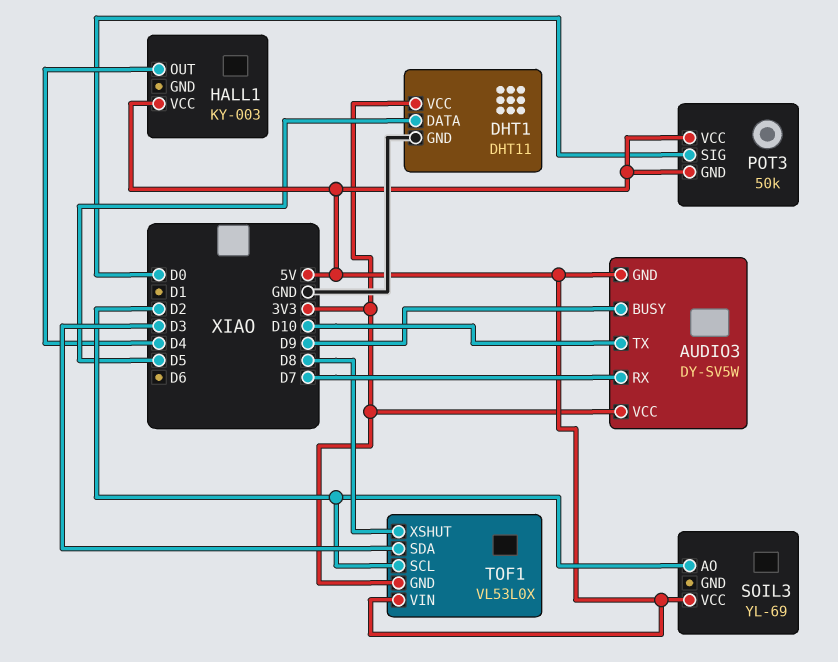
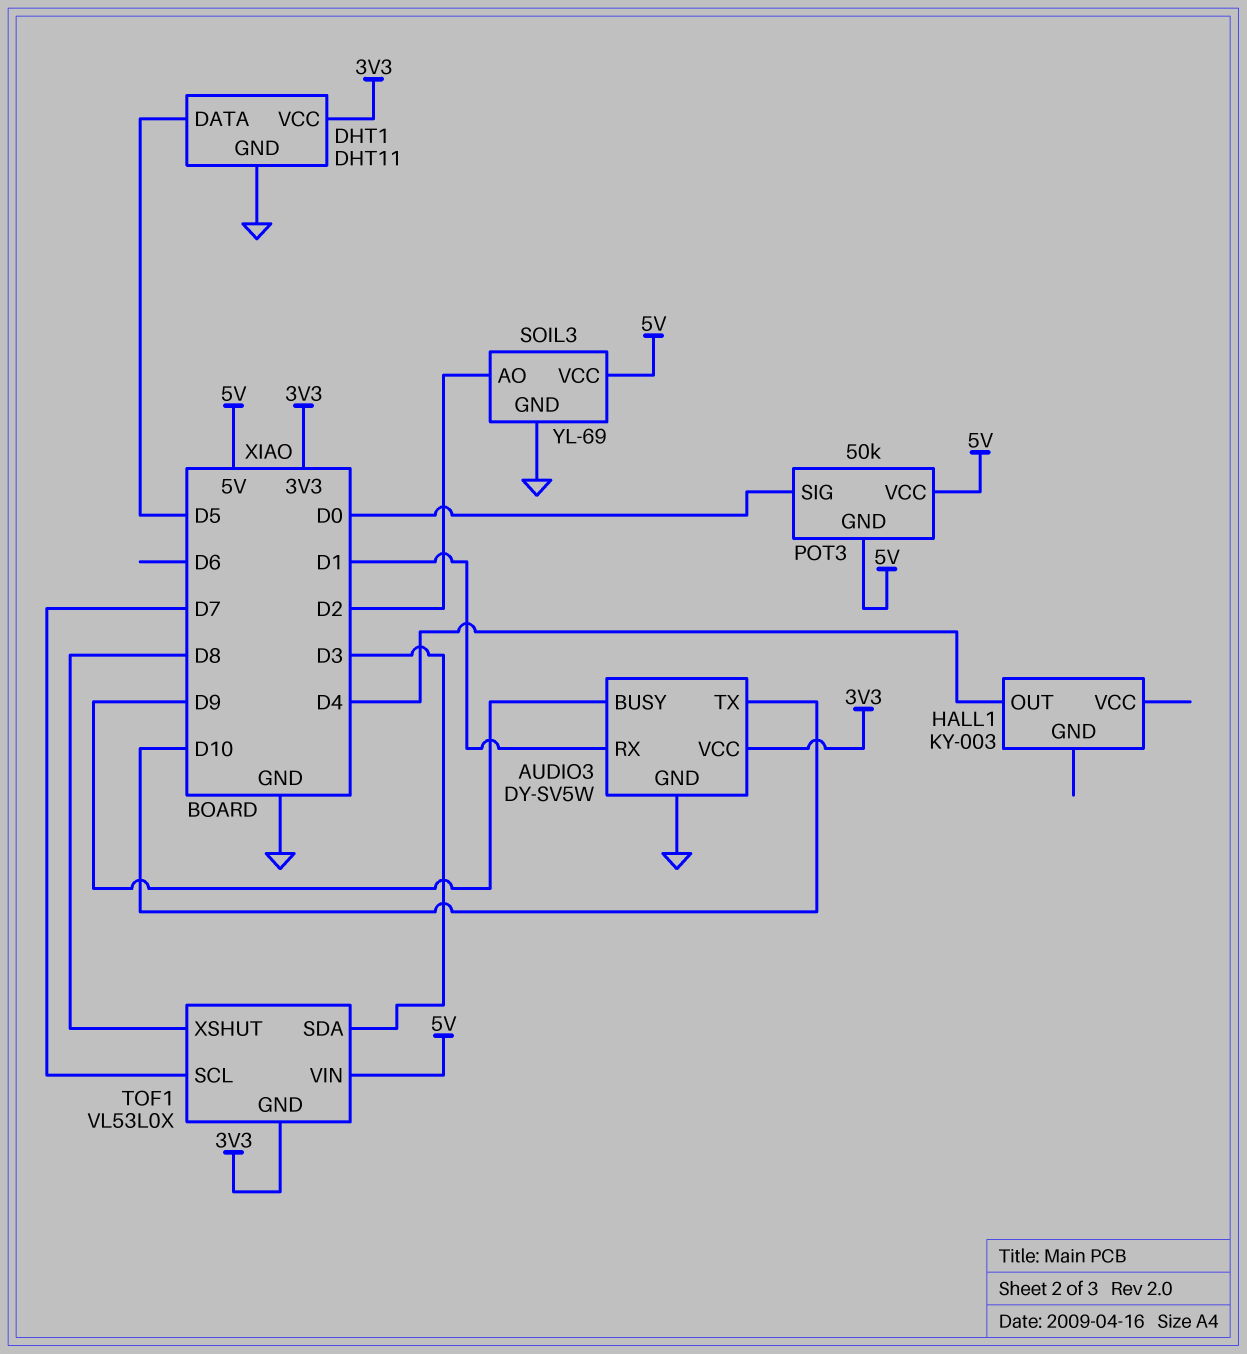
AUDIO3 pin GND: 5V -> GND
AUDIO3 pin RX: D7 -> D1
HALL1 pin VCC: 5V -> none
SOIL3 pin GND: none -> GND
TOF1 pin SCL: D2 -> D7

